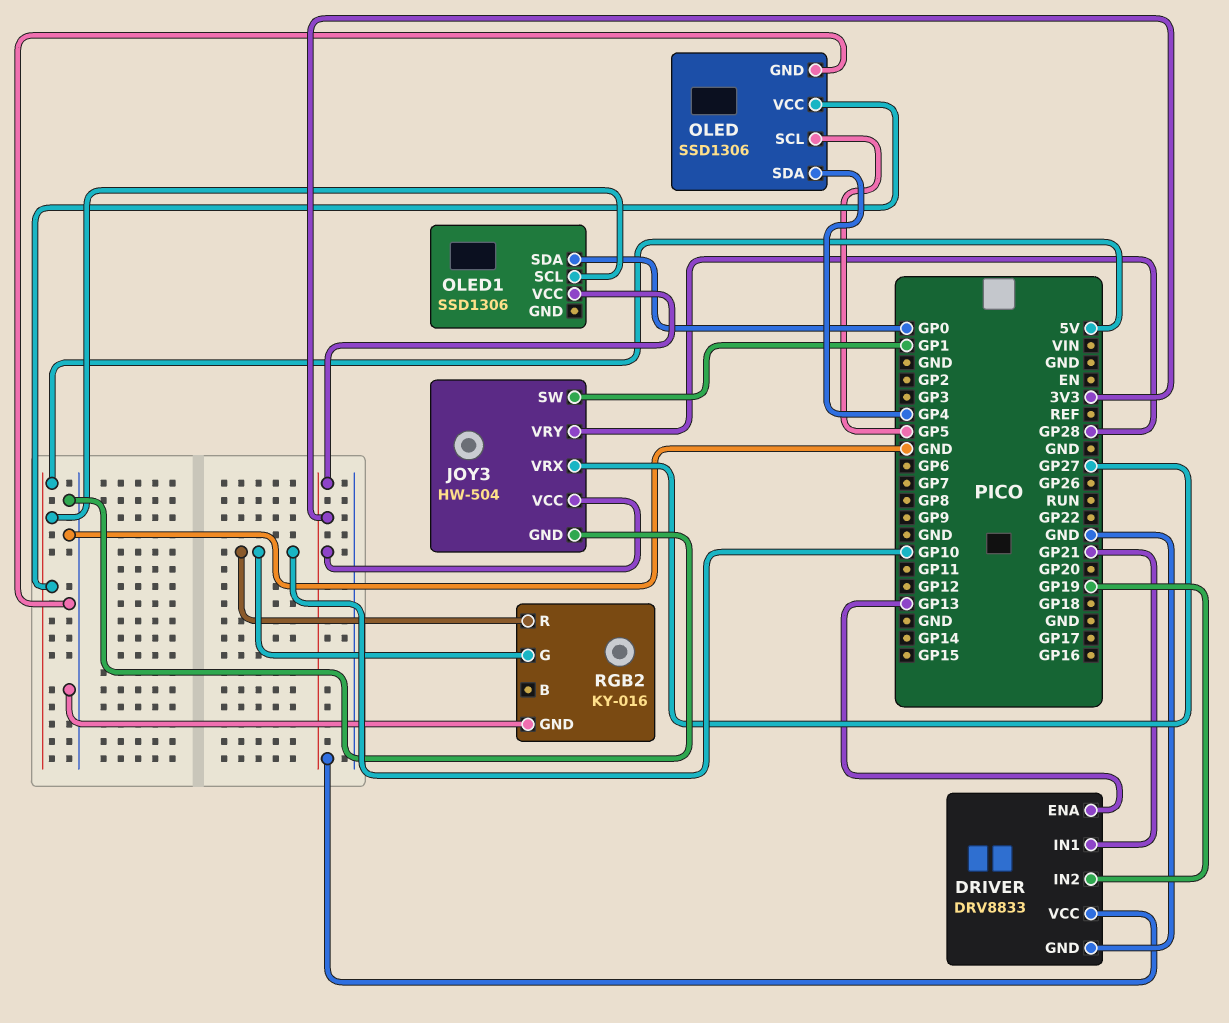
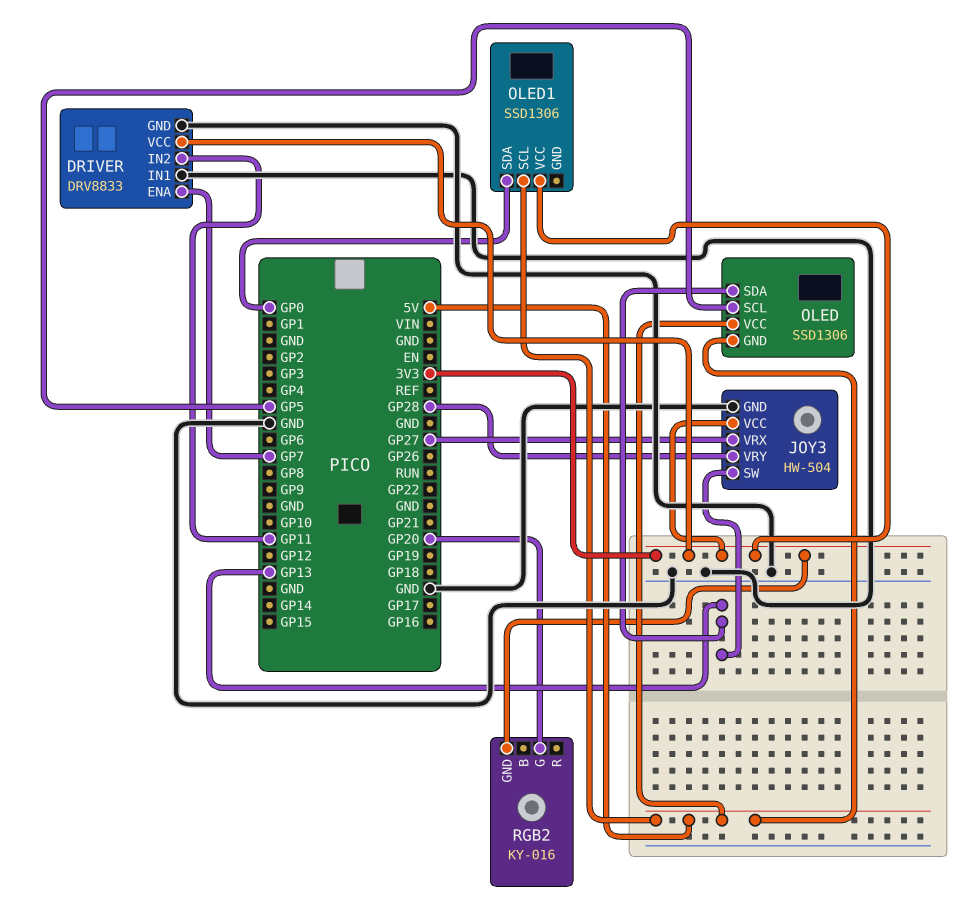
DRIVER pin ENA: GP13 -> GP7
DRIVER pin IN1: GP21 -> GND
DRIVER pin IN2: GP19 -> GP11
JOY3 pin SW: GP1 -> GP13
OLED pin GND: GND -> 5V
OLED pin SDA: GP4 -> GP13
RGB2 pin G: GP10 -> GP20
RGB2 pin GND: GND -> 3V3
RGB2 pin R: GP10 -> none

